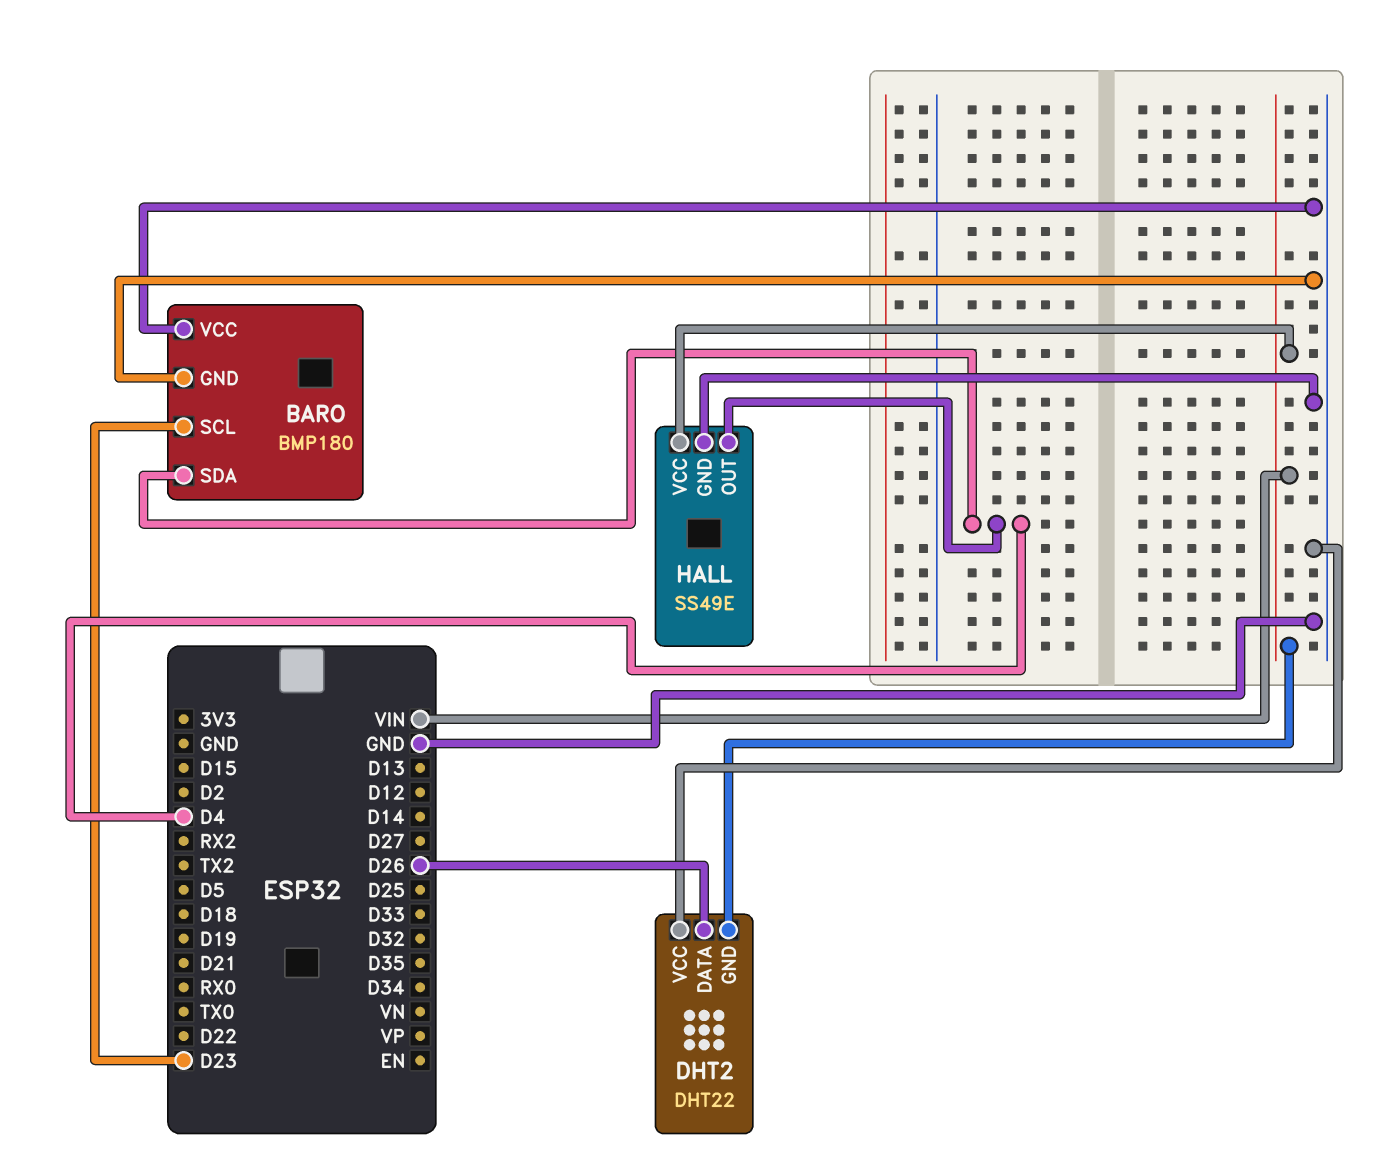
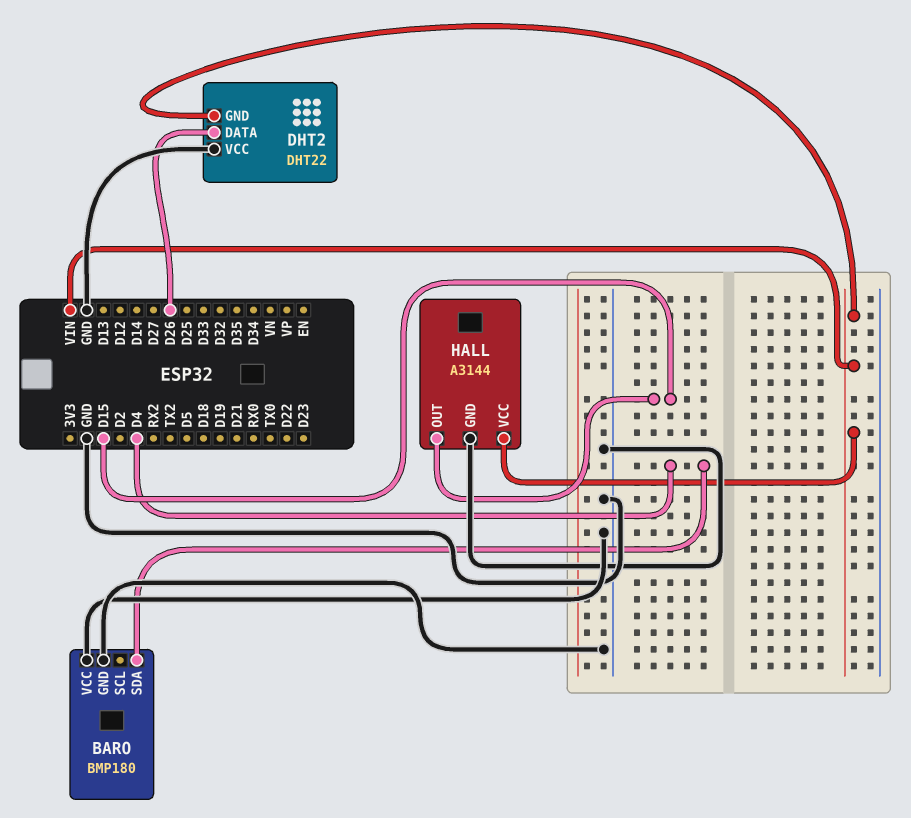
BARO pin SCL: D23 -> none
HALL: SS49E -> A3144
HALL pin OUT: D4 -> D15

